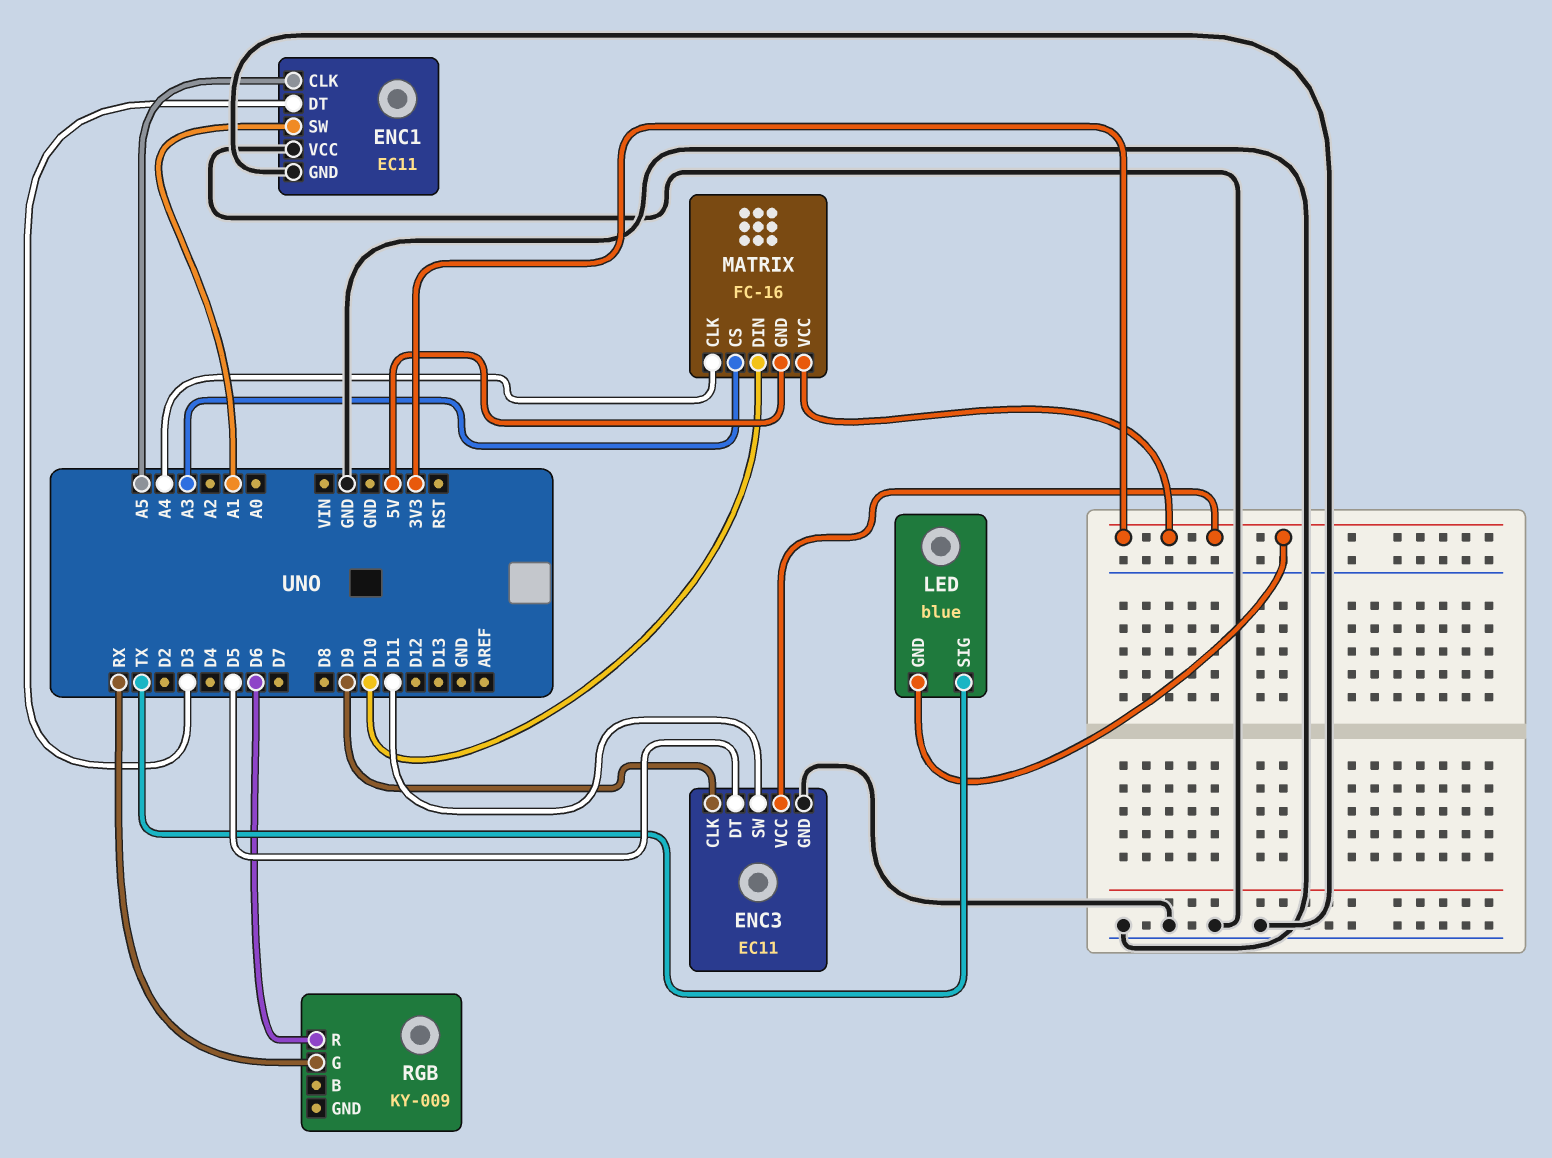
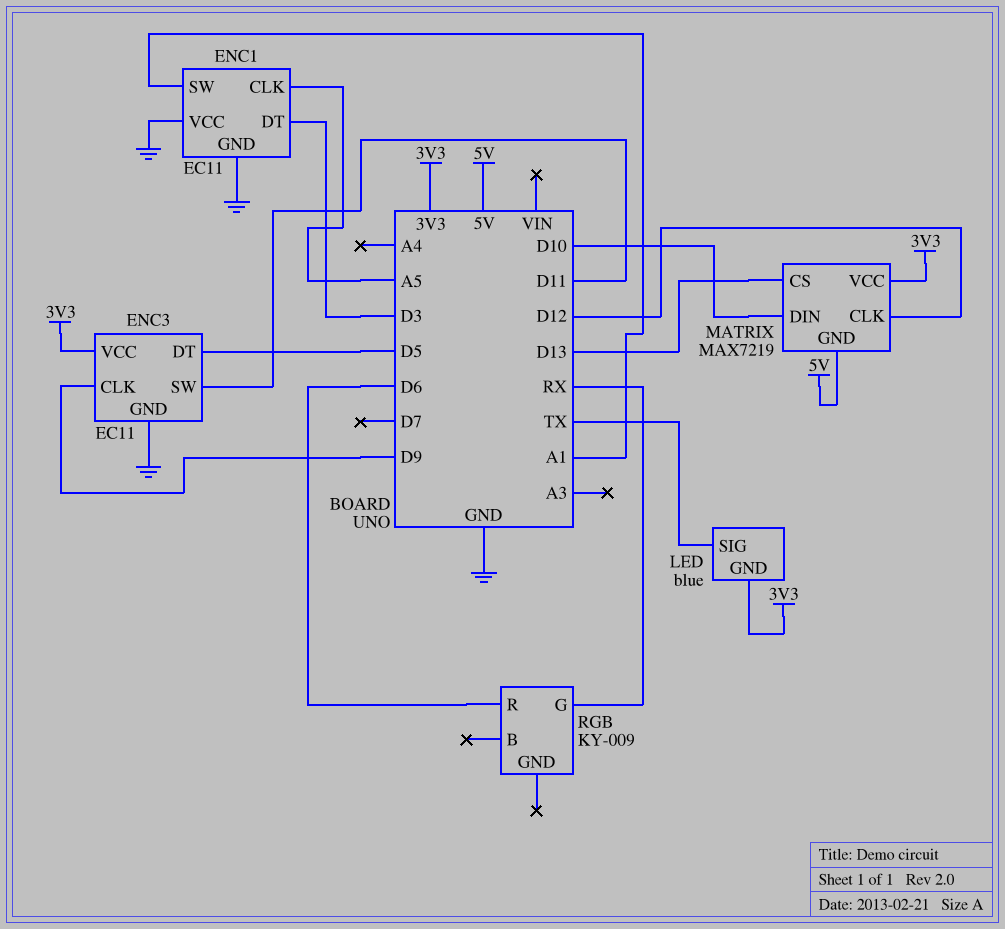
MATRIX: FC-16 -> MAX7219
MATRIX pin CLK: A4 -> D12
MATRIX pin CS: A3 -> D13

